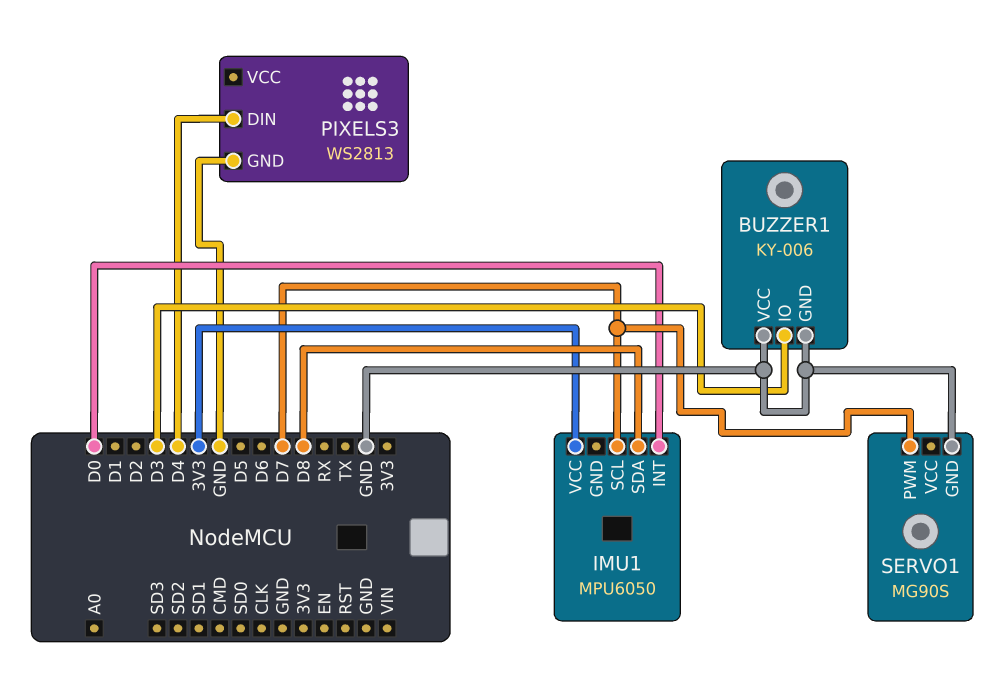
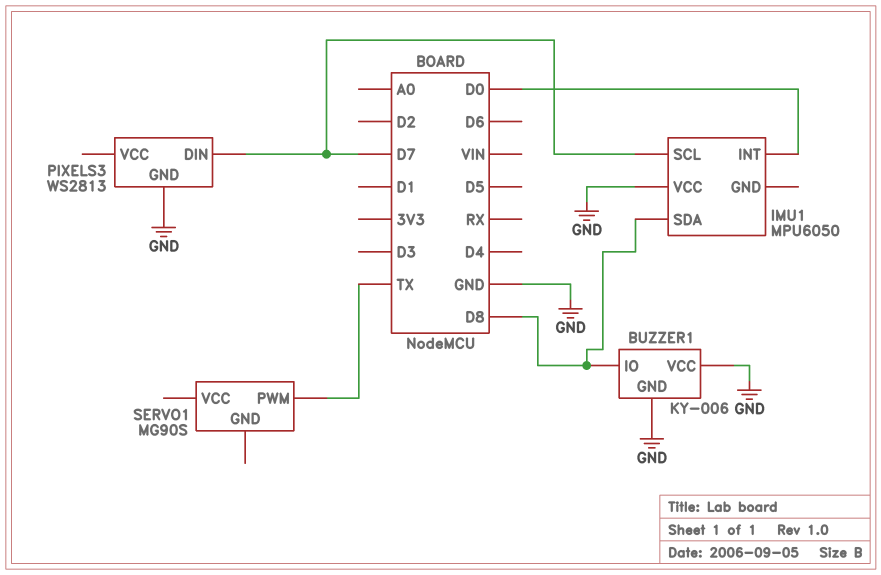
BUZZER1 pin IO: D3 -> D8
IMU1 pin VCC: 3V3 -> GND
PIXELS3 pin DIN: D4 -> D7
SERVO1 pin GND: GND -> none
SERVO1 pin PWM: D7 -> TX

